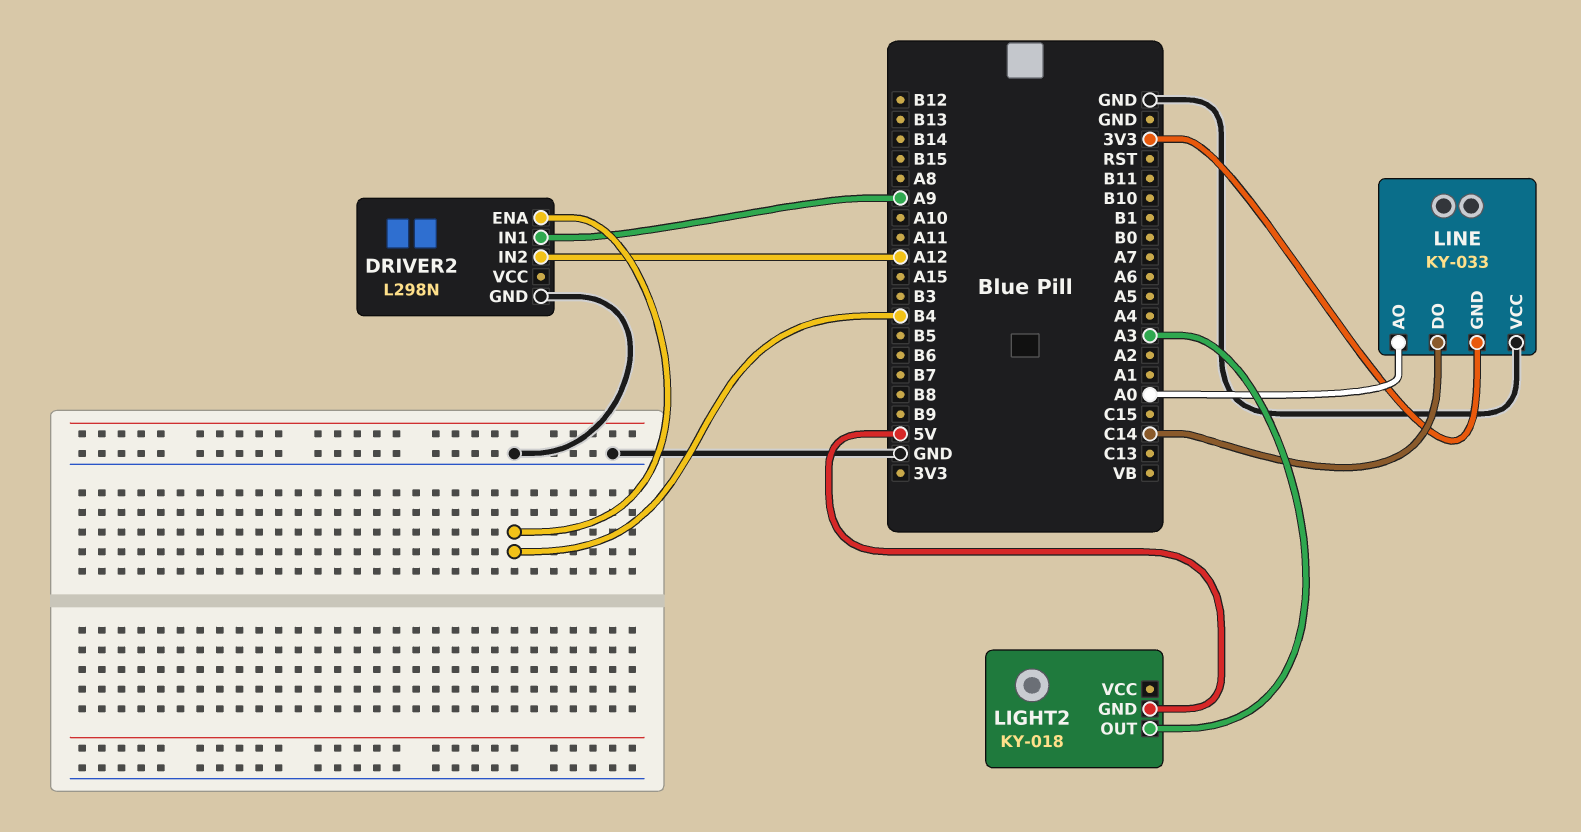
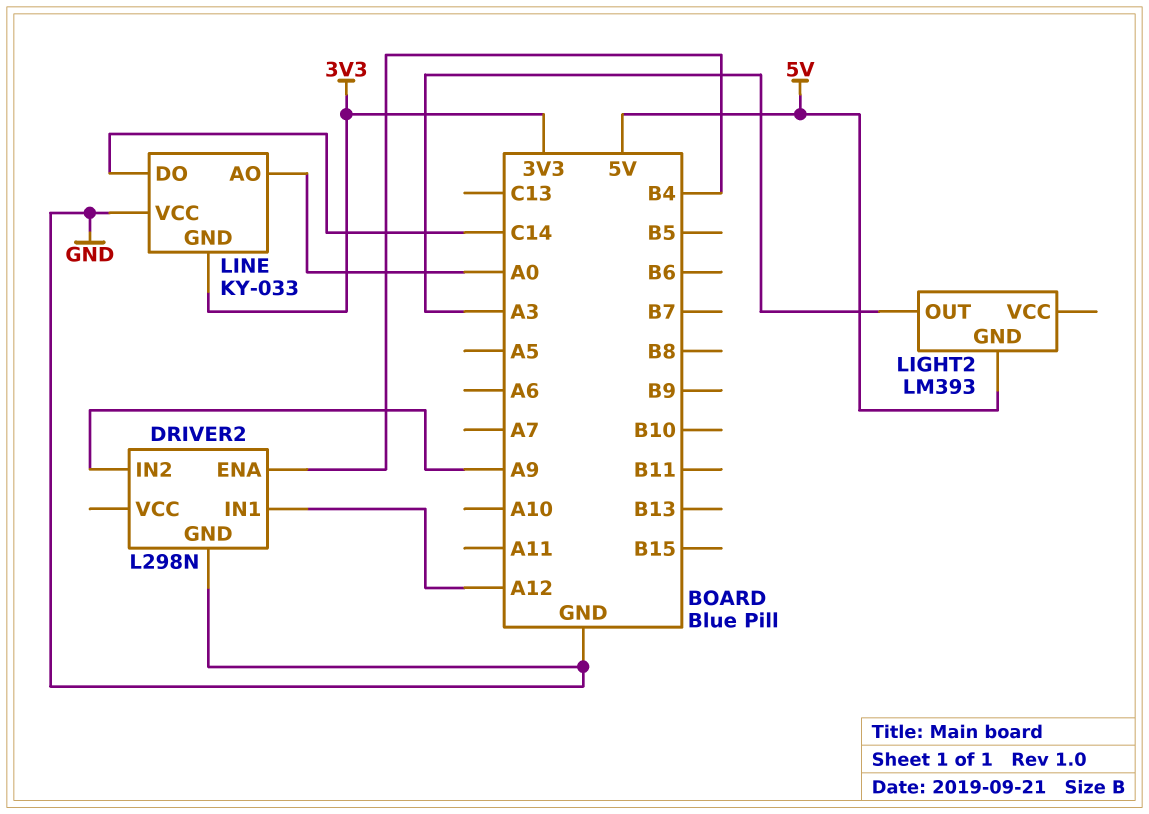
DRIVER2 pin IN1: A9 -> A12
DRIVER2 pin IN2: A12 -> A9
LIGHT2: KY-018 -> LM393

